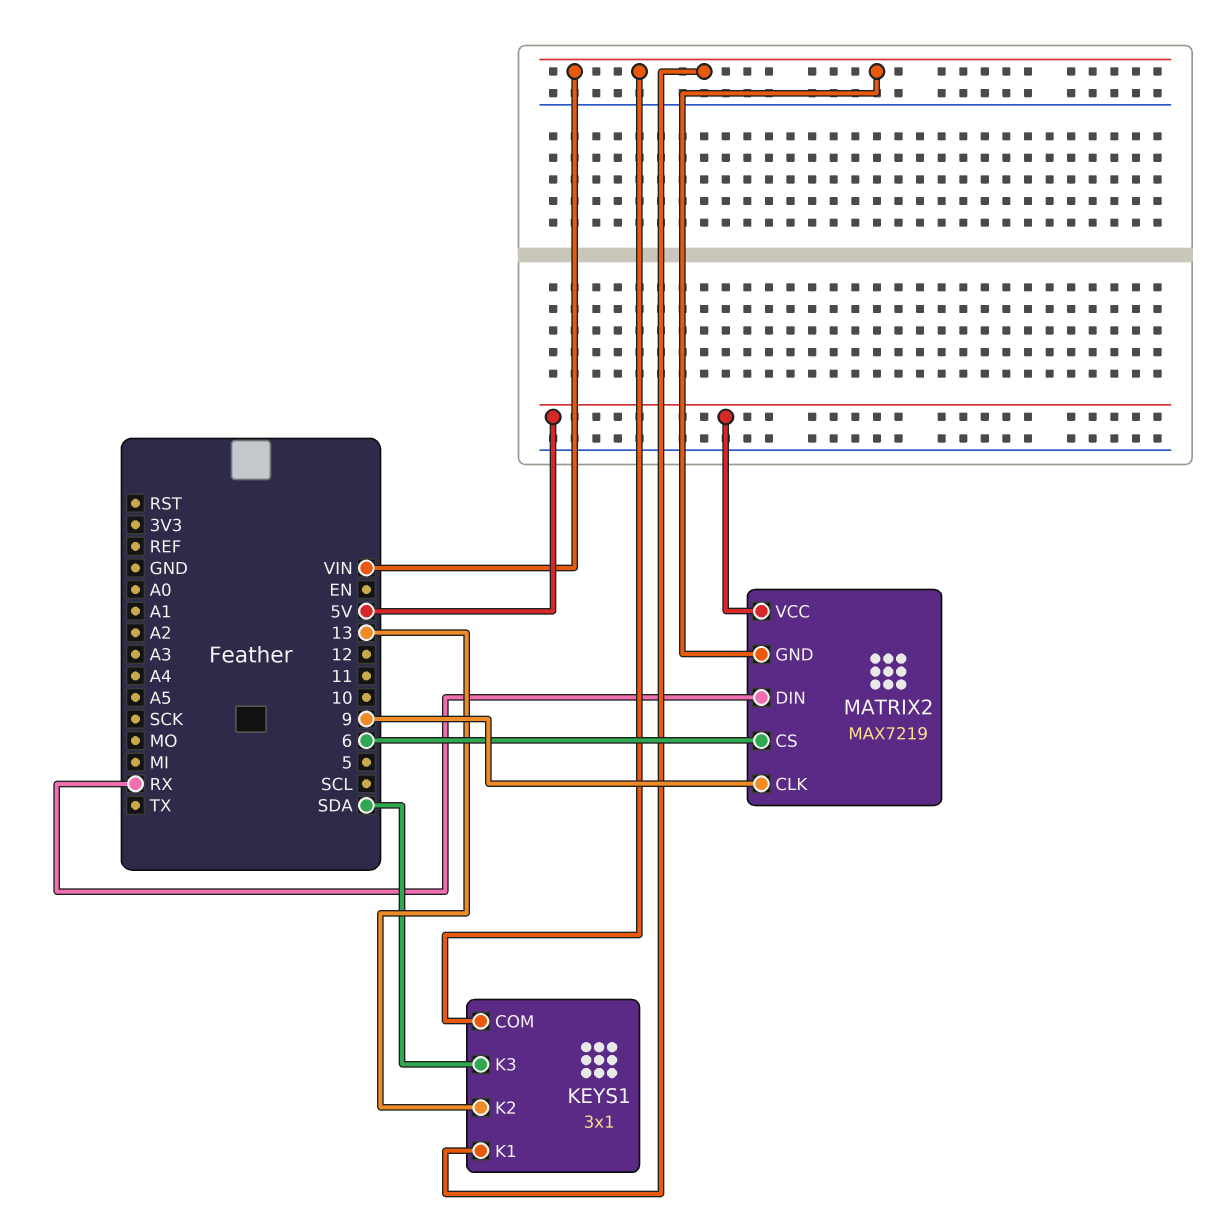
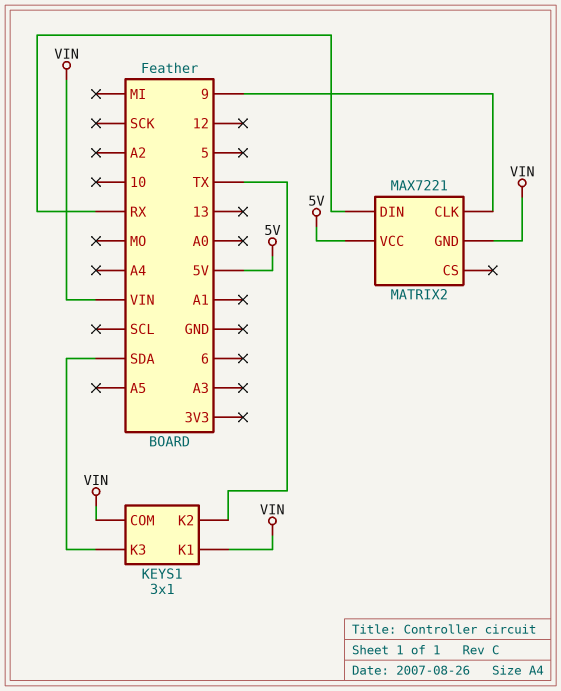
KEYS1 pin K2: 13 -> TX
MATRIX2: MAX7219 -> MAX7221
MATRIX2 pin CS: 6 -> none

